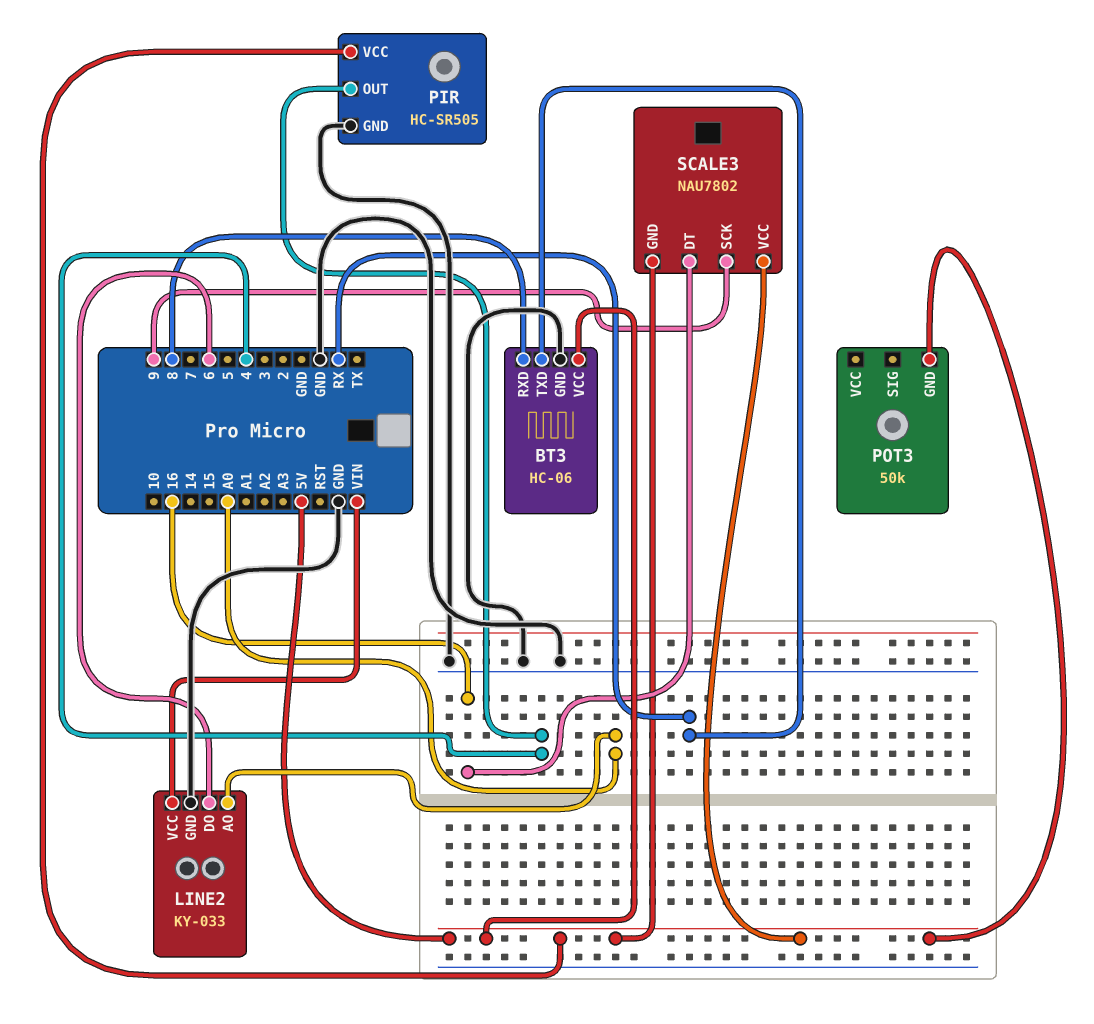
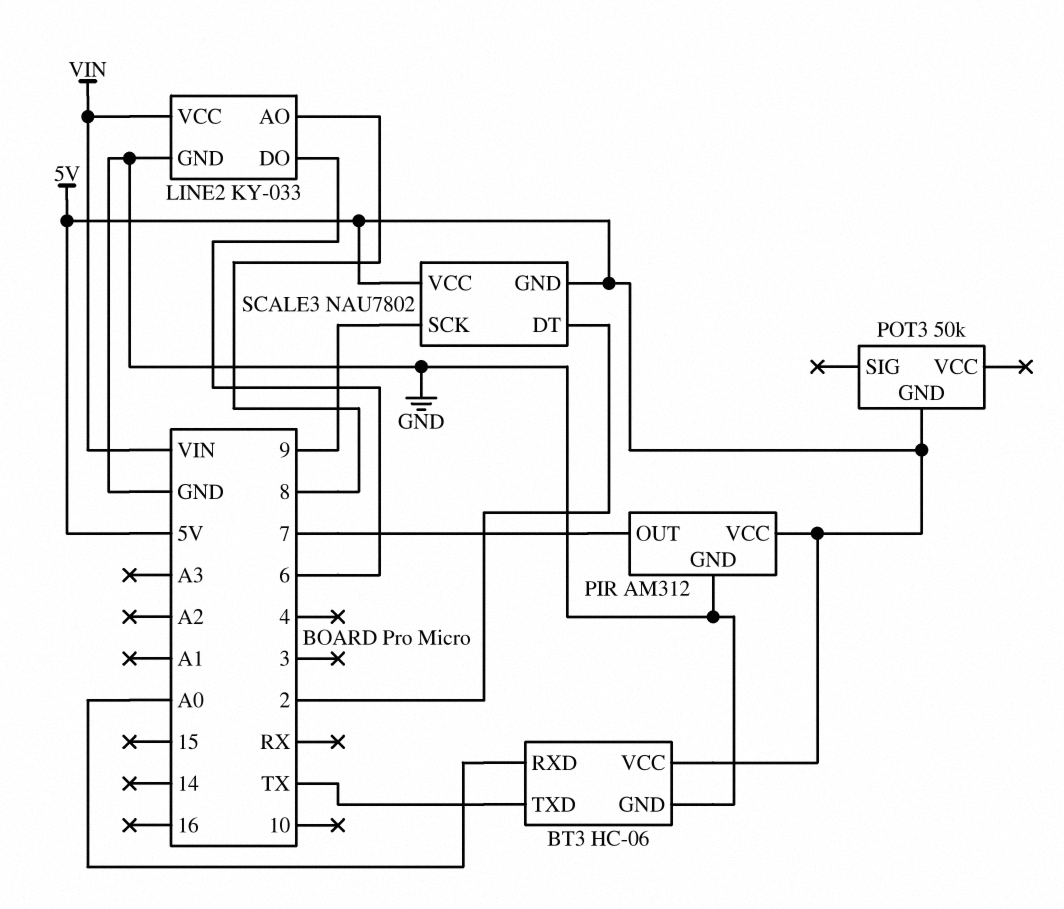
BT3 pin RXD: 8 -> A0
BT3 pin TXD: RX -> TX
LINE2 pin AO: A0 -> 8
PIR: HC-SR505 -> AM312
PIR pin OUT: 4 -> 7
SCALE3 pin DT: 16 -> 2

